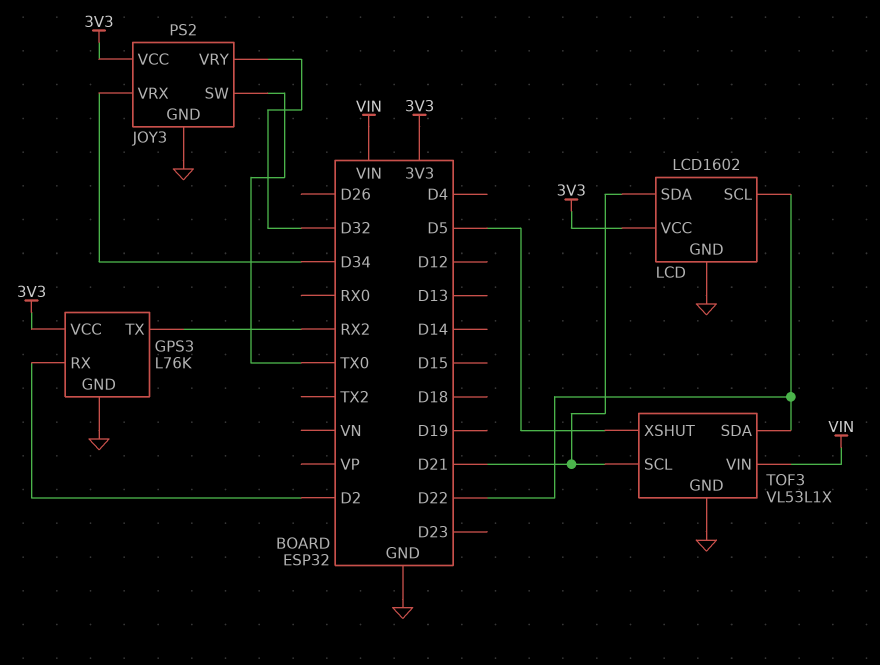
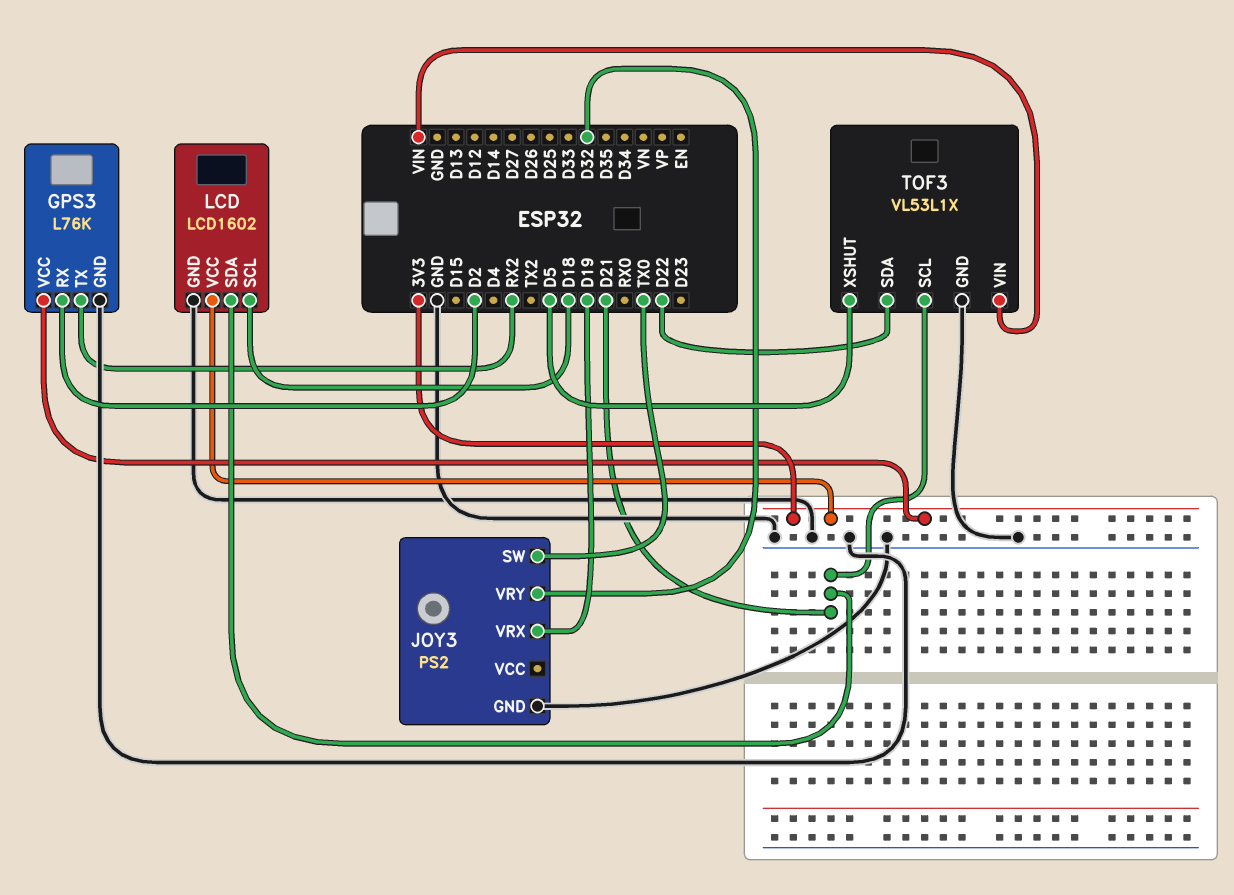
JOY3 pin VCC: 3V3 -> none
JOY3 pin VRX: D34 -> D19
LCD pin SCL: D22 -> D18

